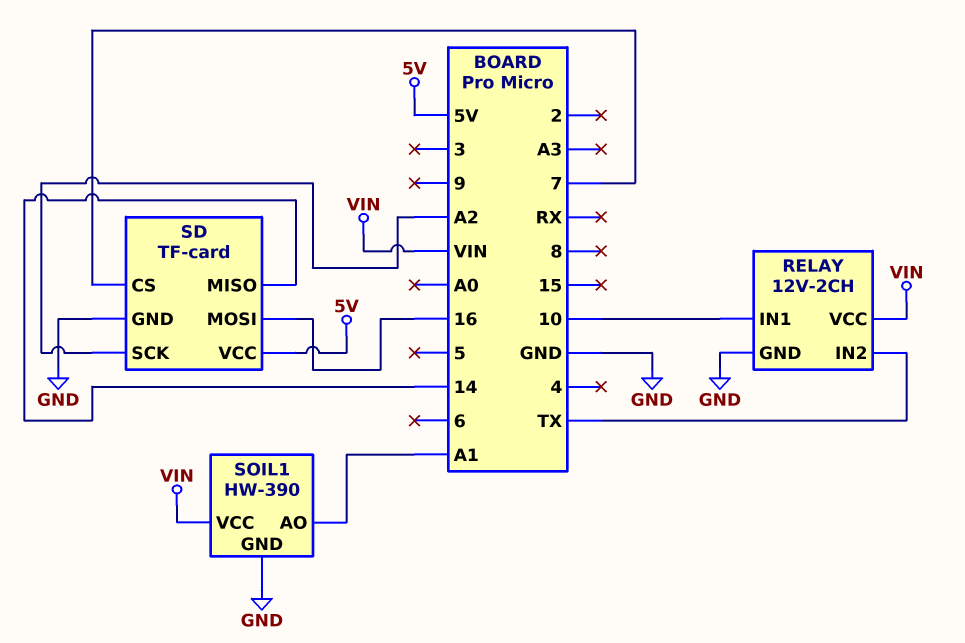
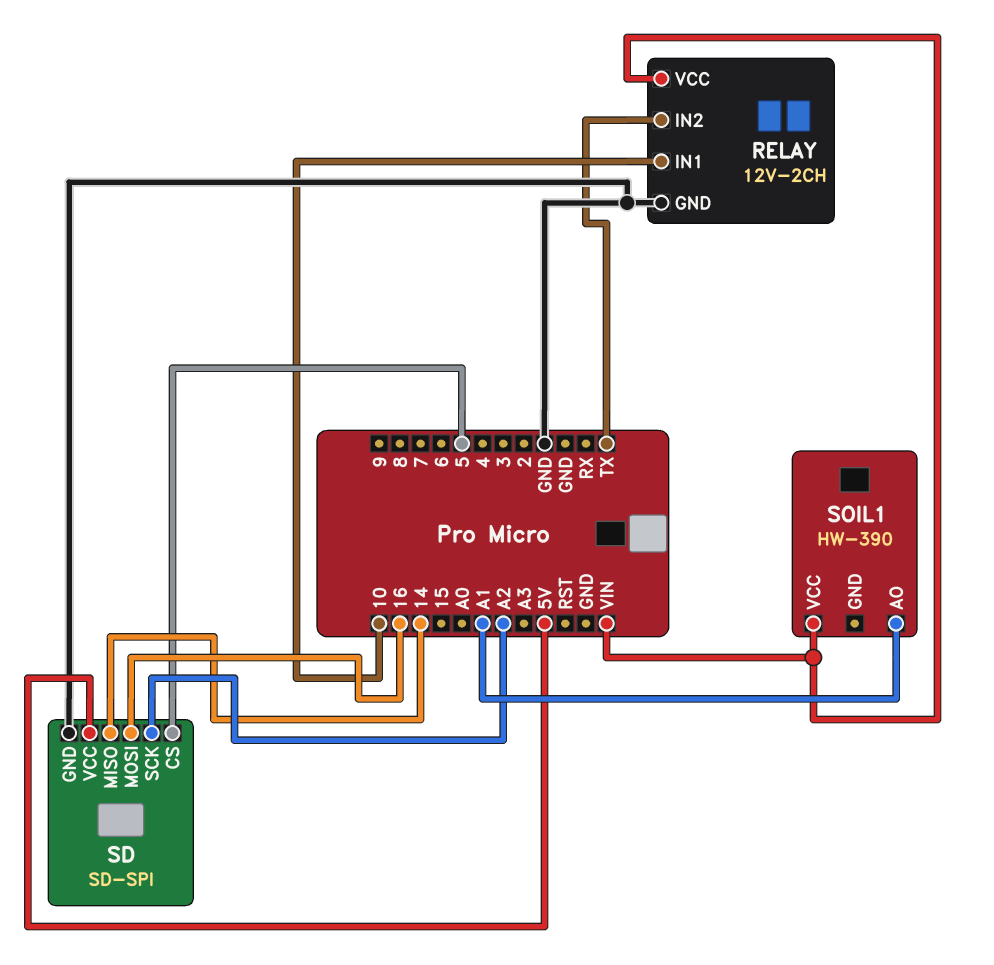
SD: TF-card -> SD-SPI
SD pin CS: 7 -> 5
SOIL1 pin GND: GND -> none

